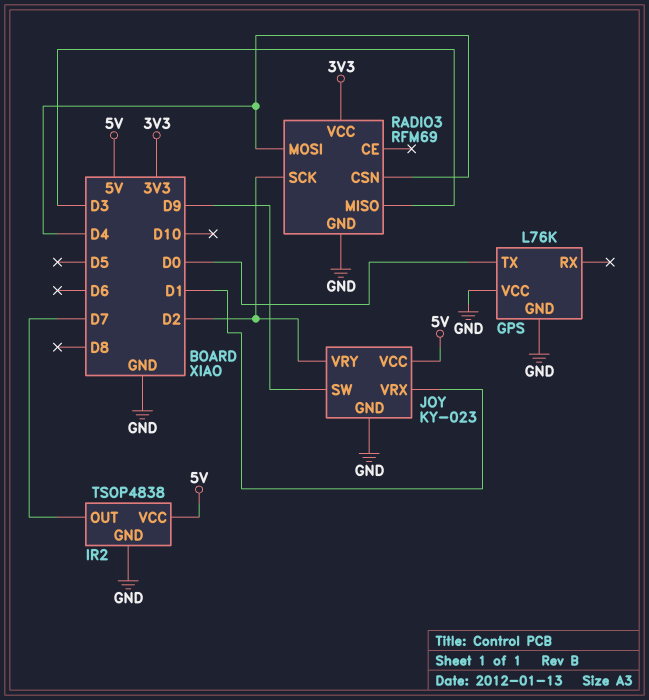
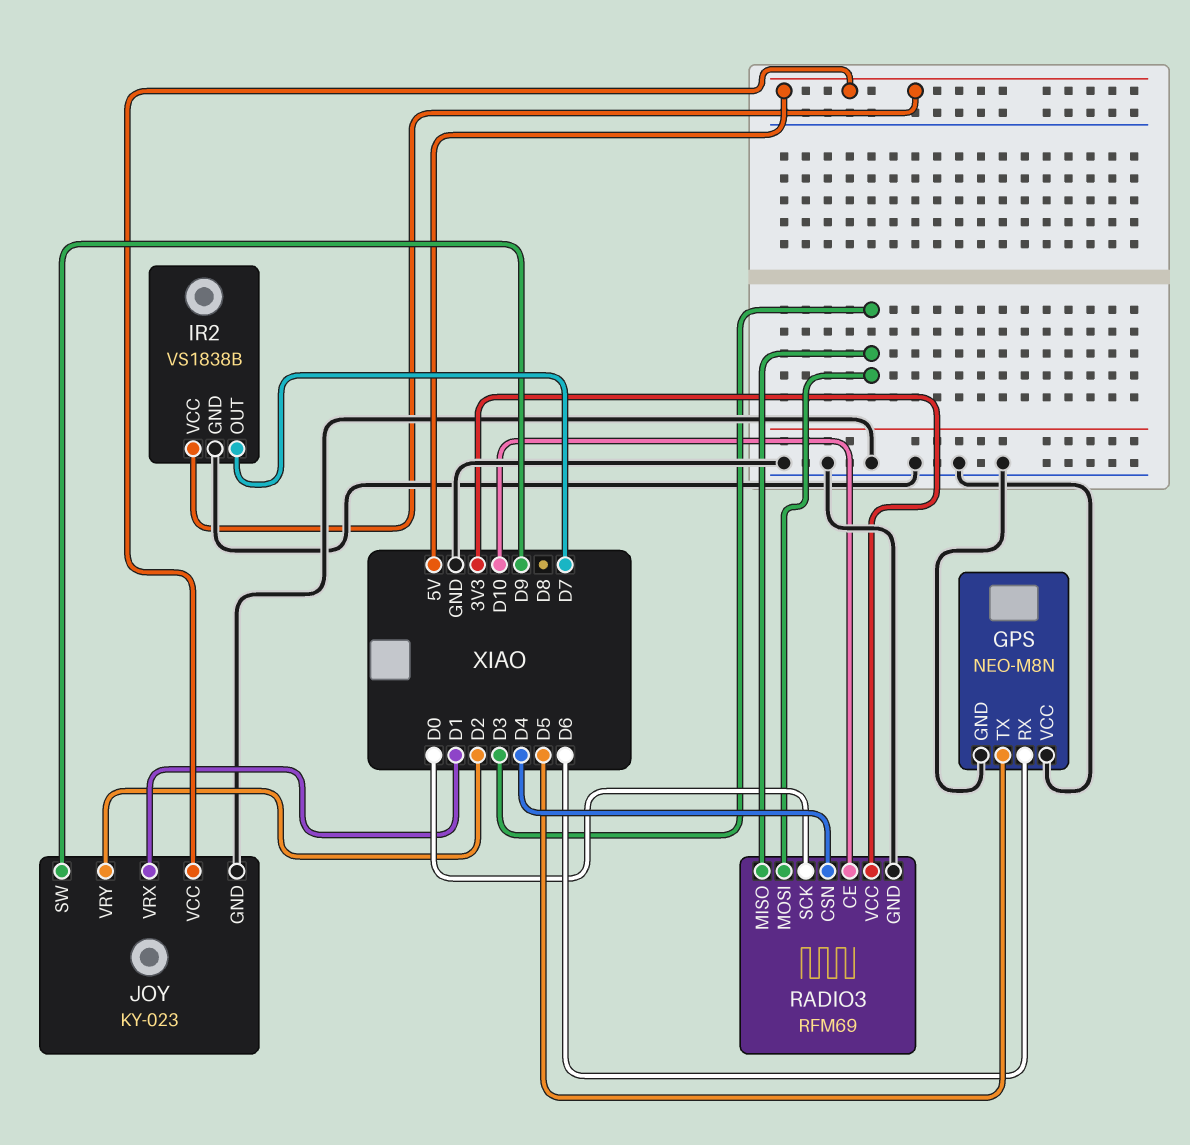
GPS: L76K -> NEO-M8N
GPS pin RX: none -> D6
GPS pin TX: D0 -> D5
IR2: TSOP4838 -> VS1838B
RADIO3 pin CE: none -> D10
RADIO3 pin MOSI: D4 -> D3
RADIO3 pin SCK: D2 -> D0

